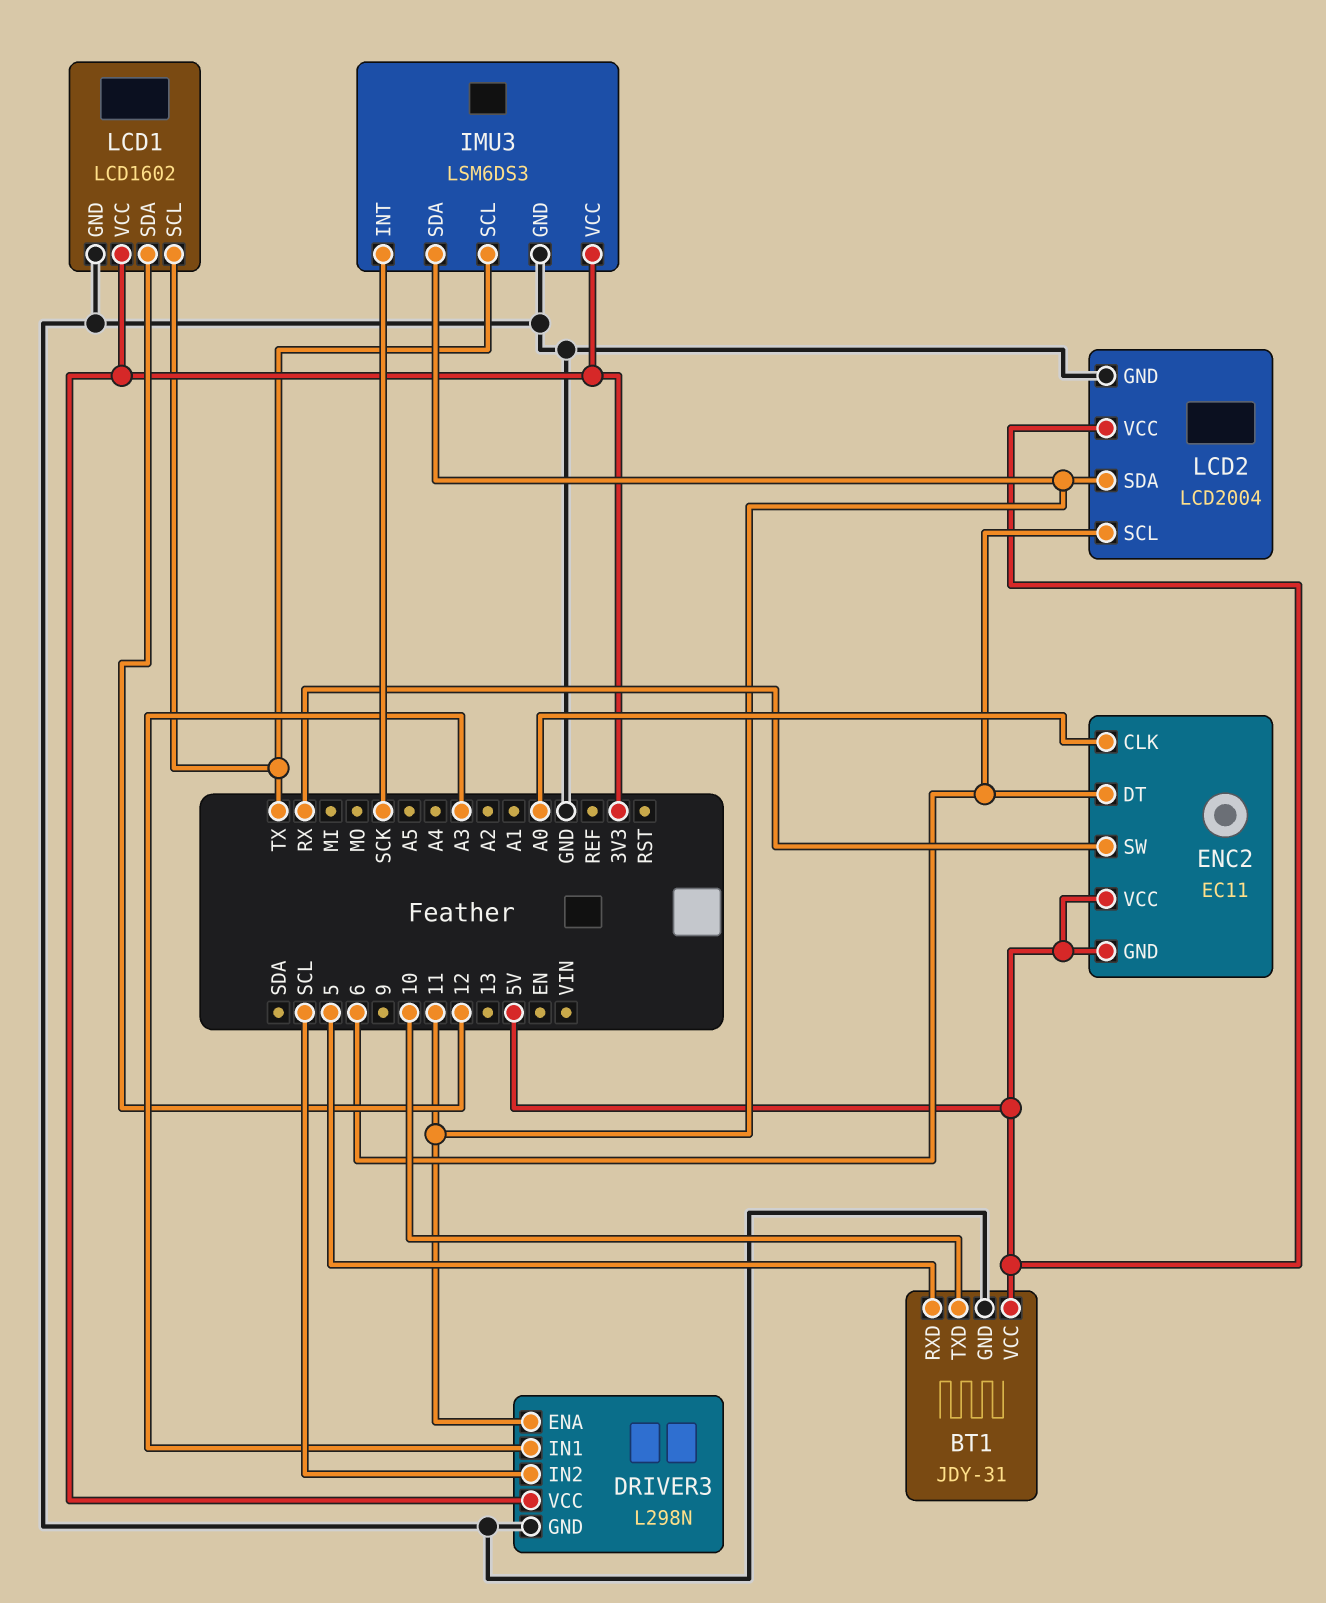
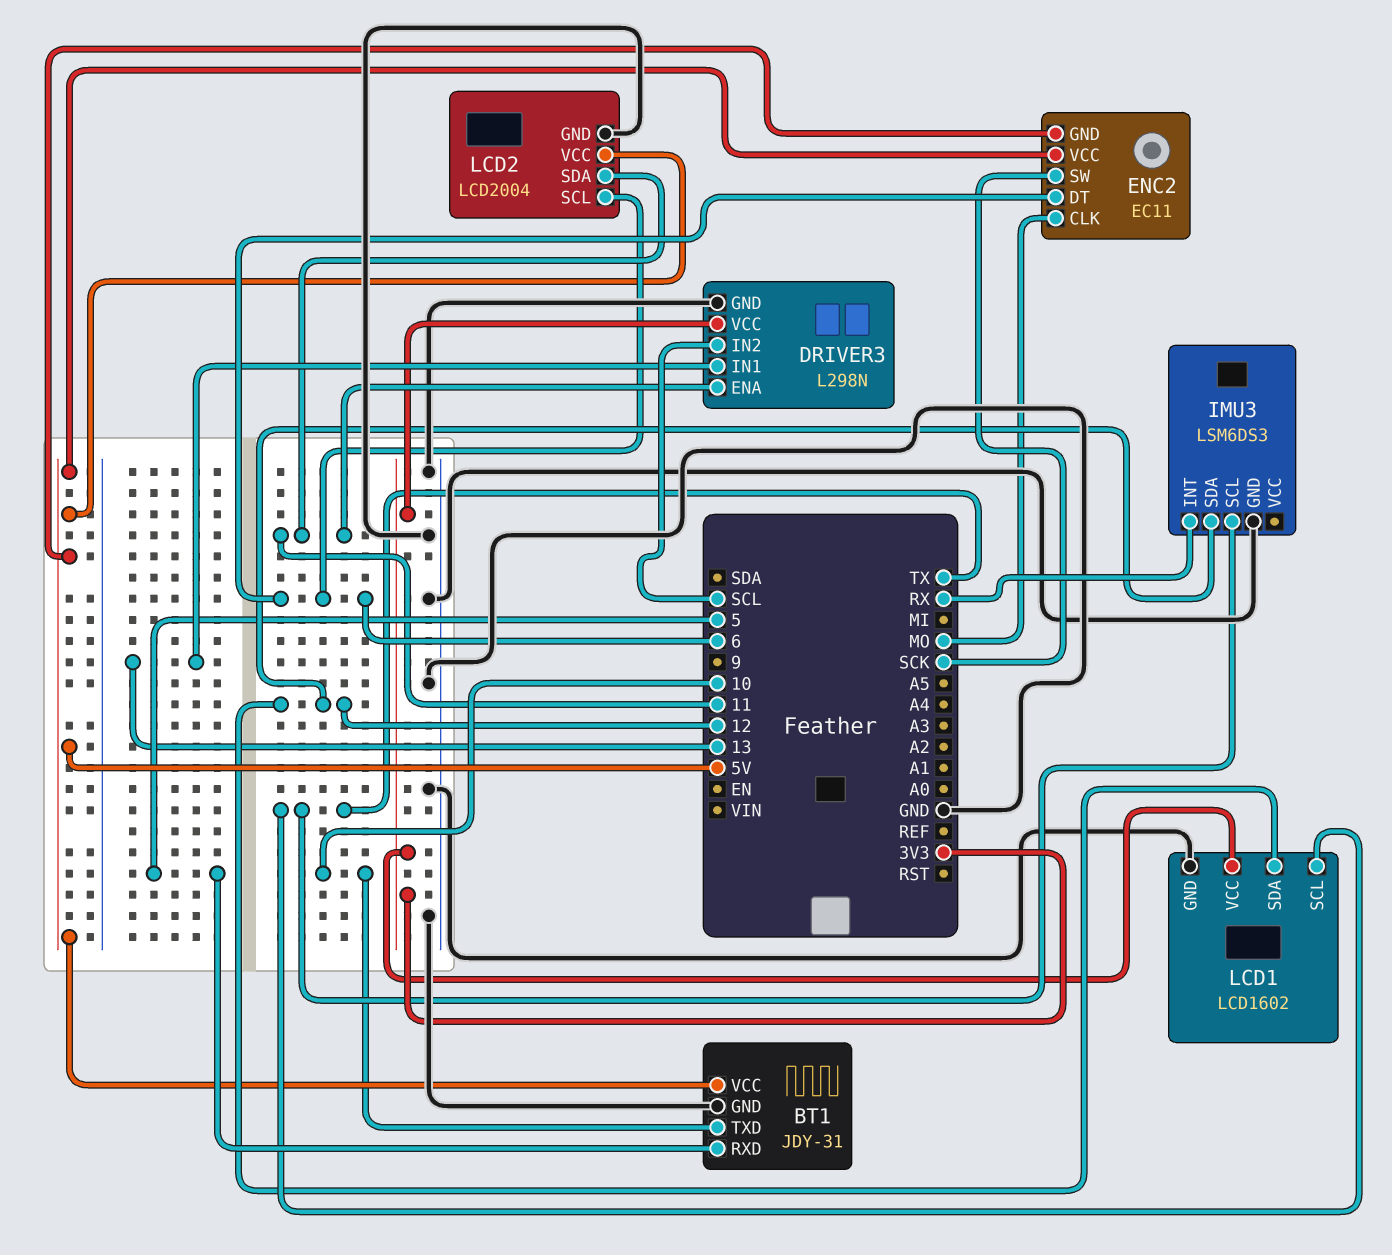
DRIVER3 pin IN1: A3 -> 13
ENC2 pin CLK: A0 -> MO
ENC2 pin SW: RX -> SCK
IMU3 pin INT: SCK -> RX
IMU3 pin SDA: 11 -> 12
IMU3 pin VCC: 3V3 -> none

